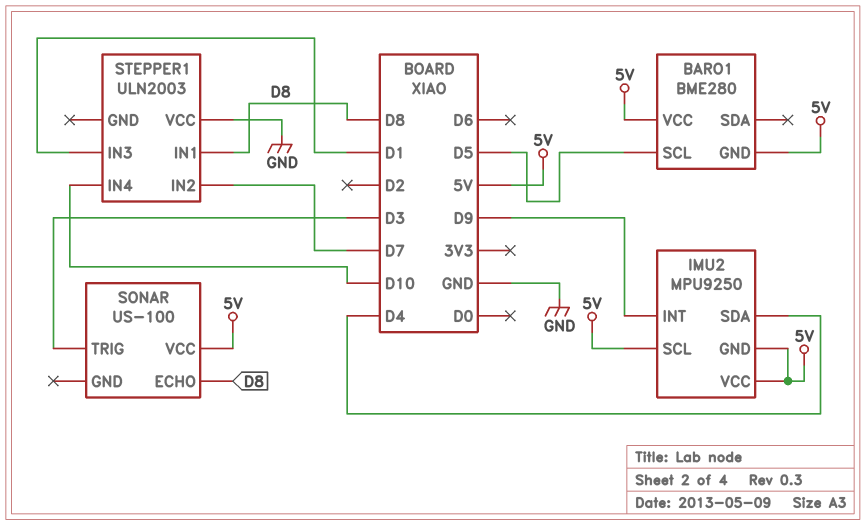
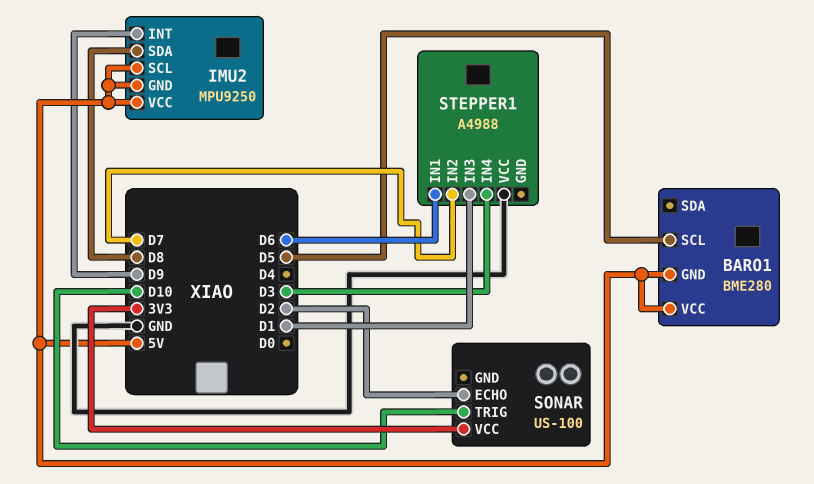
IMU2 pin SDA: D4 -> D8
SONAR pin ECHO: D8 -> D2
SONAR pin TRIG: D3 -> D10
SONAR pin VCC: 5V -> 3V3
STEPPER1: ULN2003 -> A4988
STEPPER1 pin IN1: D8 -> D6
STEPPER1 pin IN4: D10 -> D3

